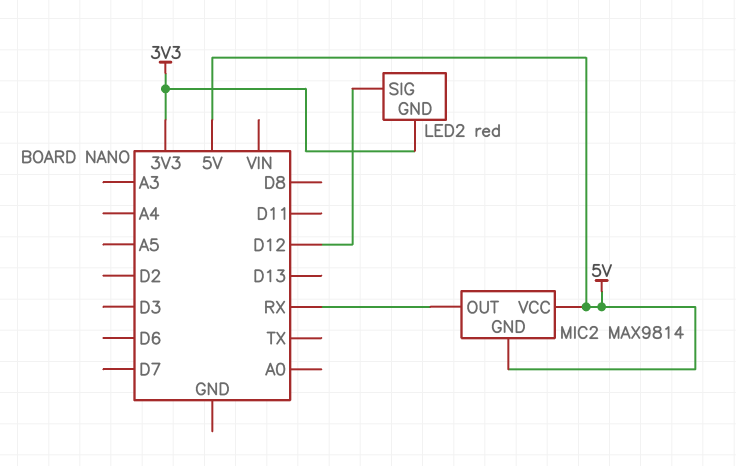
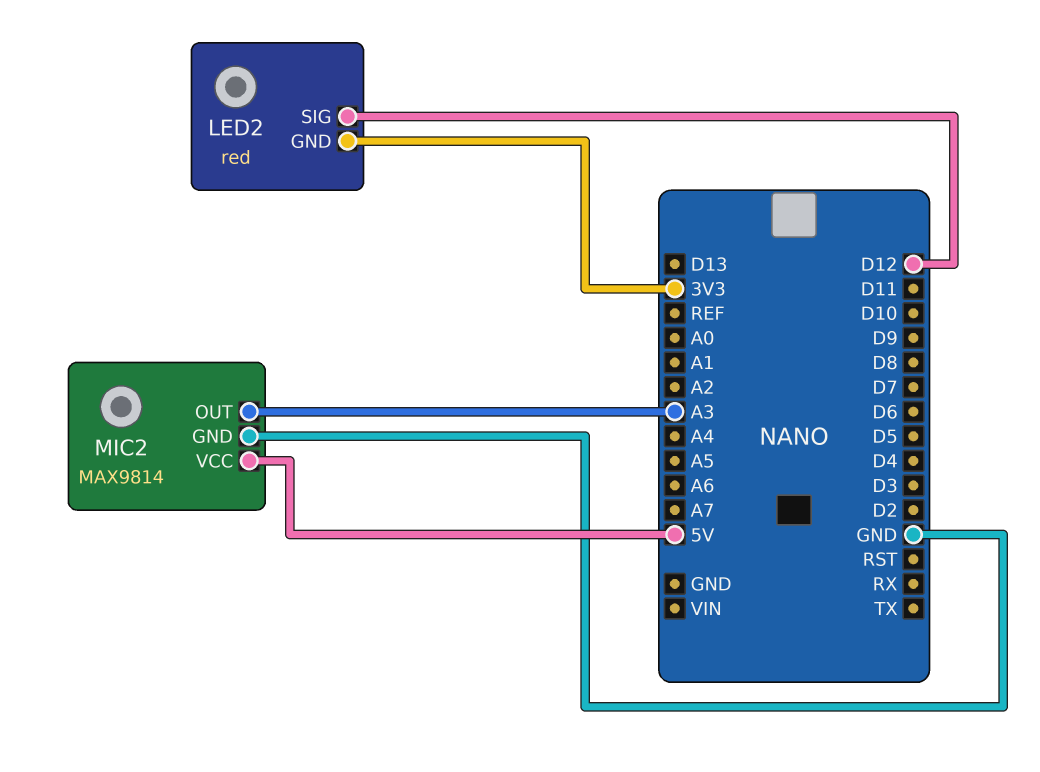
MIC2 pin GND: 5V -> GND
MIC2 pin OUT: RX -> A3

